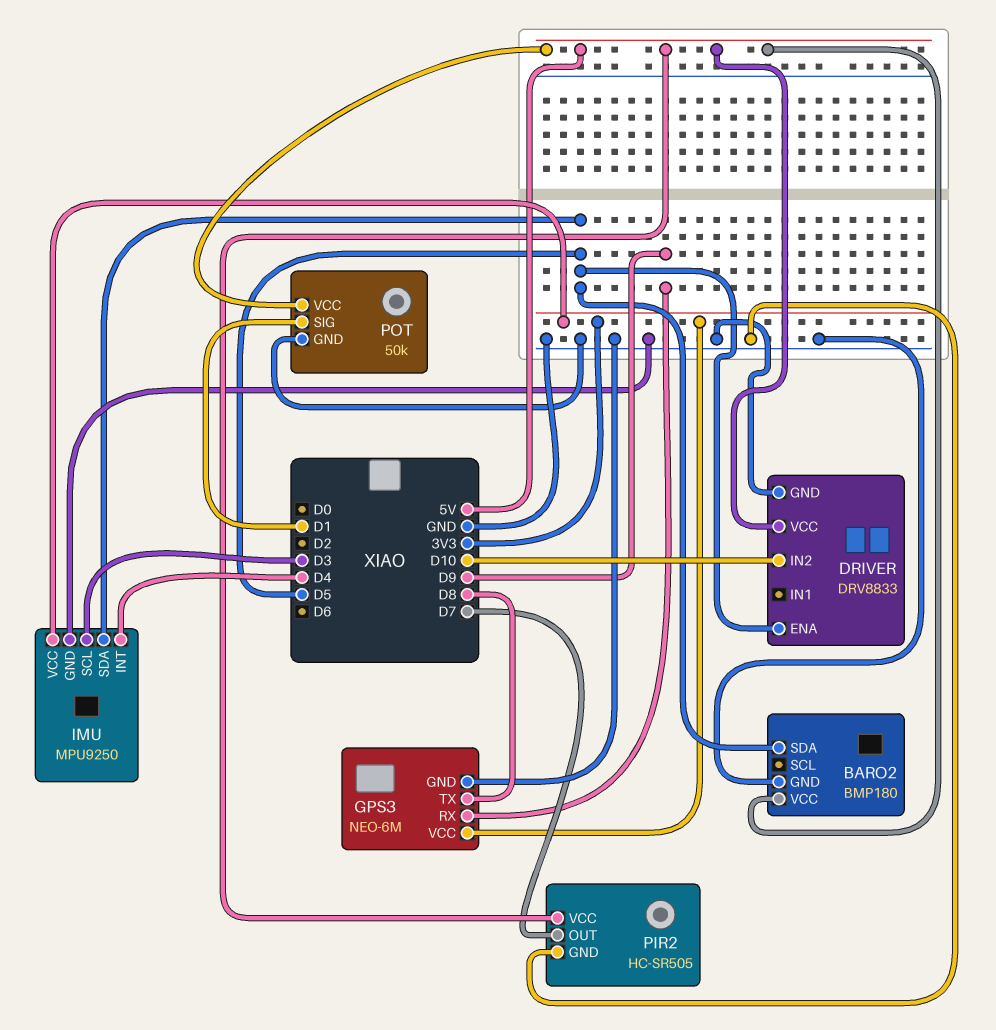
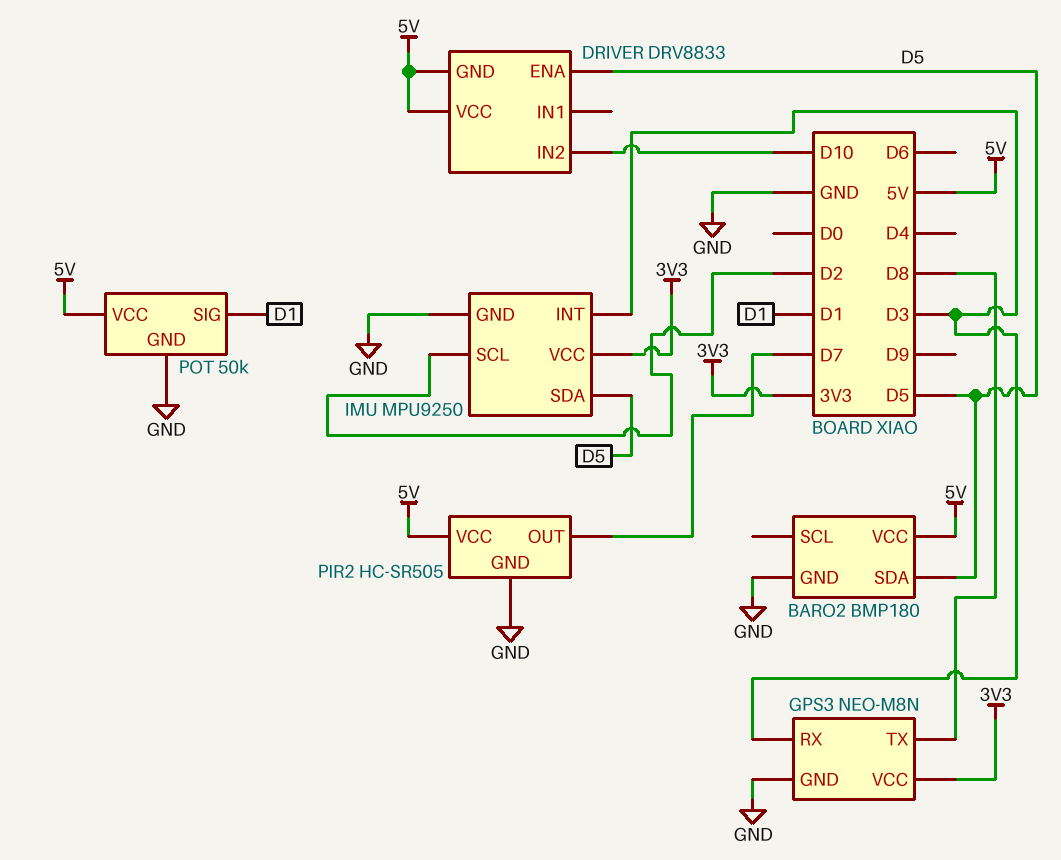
DRIVER pin GND: GND -> 5V
GPS3: NEO-6M -> NEO-M8N
GPS3 pin RX: D9 -> D3
IMU pin INT: D4 -> D3
IMU pin SCL: D3 -> D2

